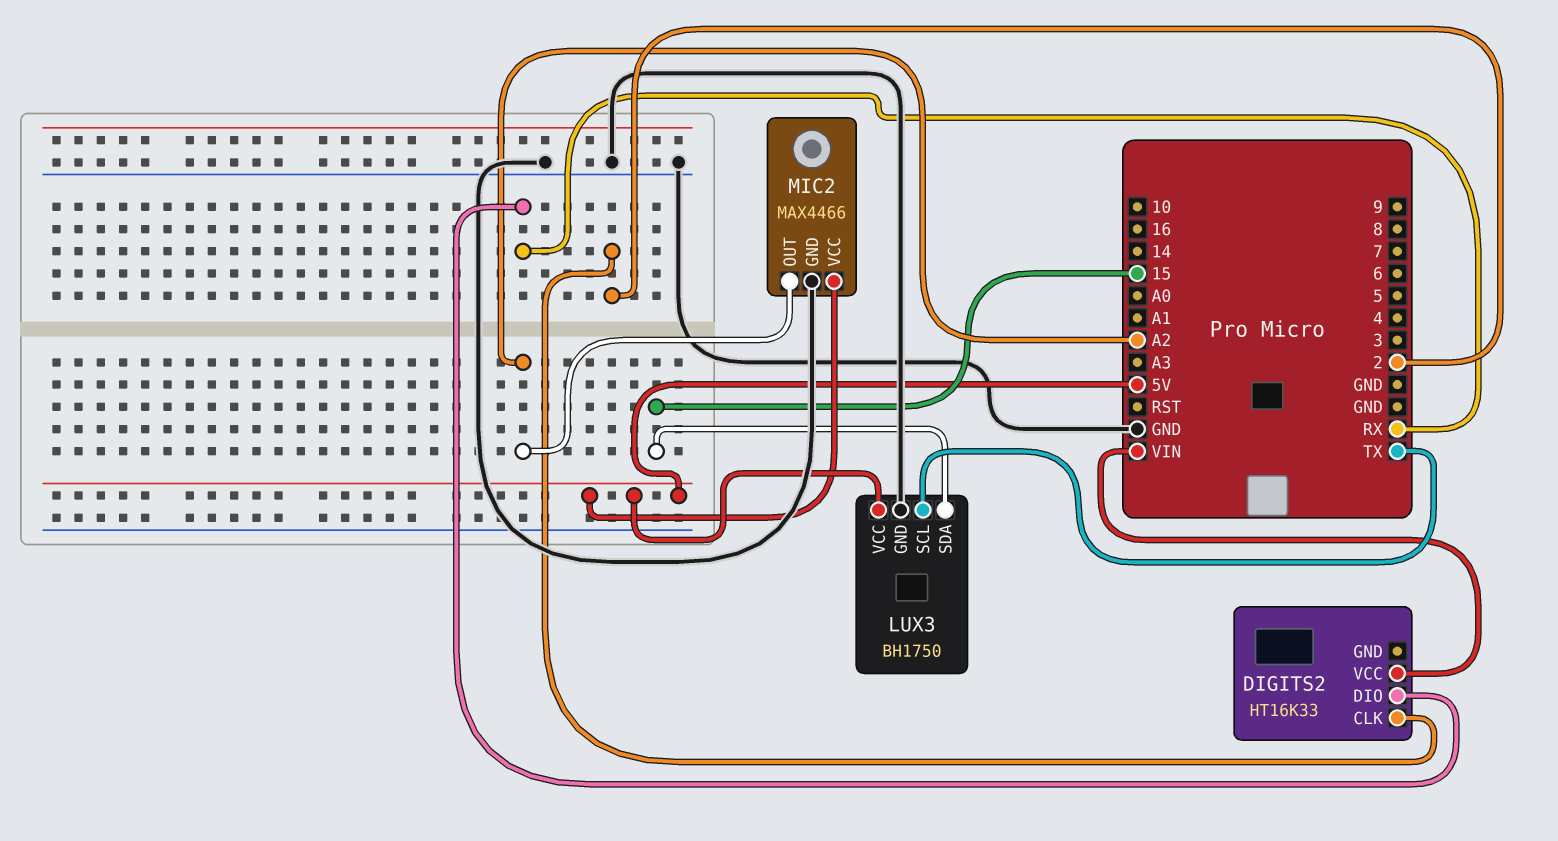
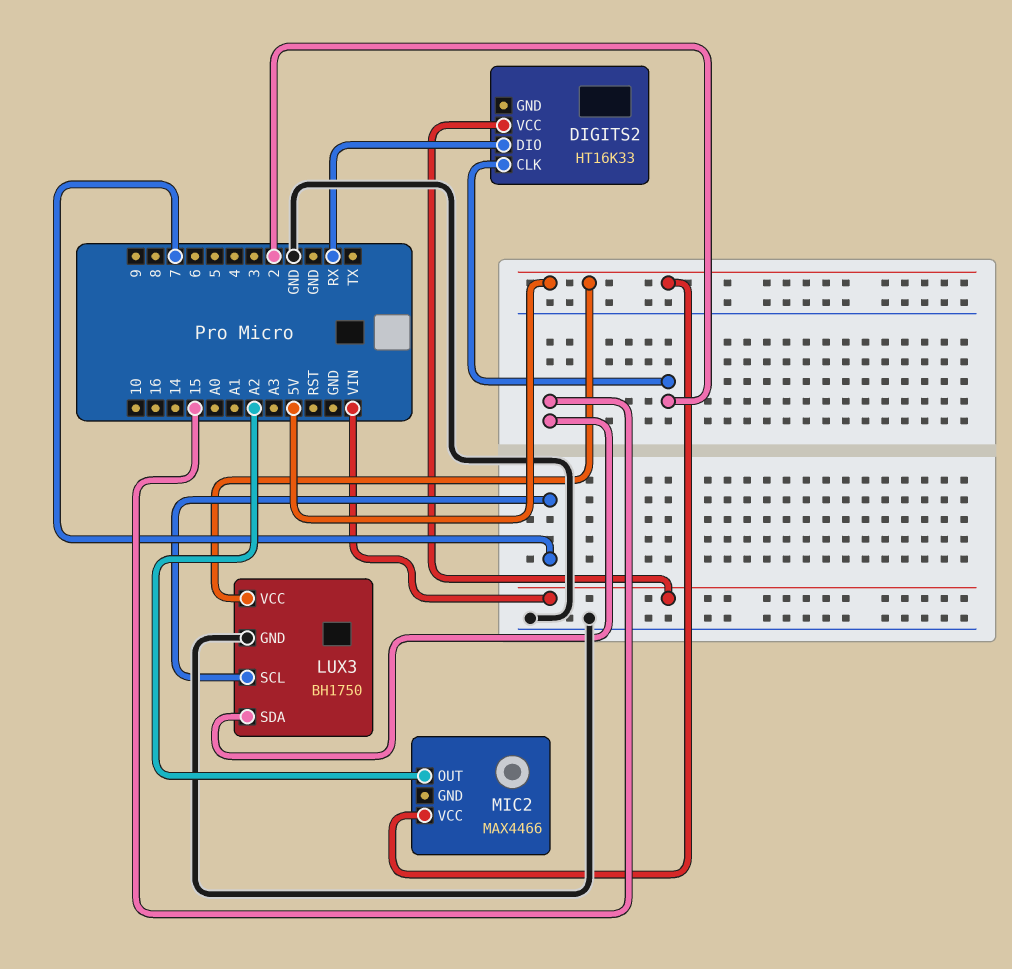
LUX3 pin SCL: TX -> 7
MIC2 pin GND: GND -> none

